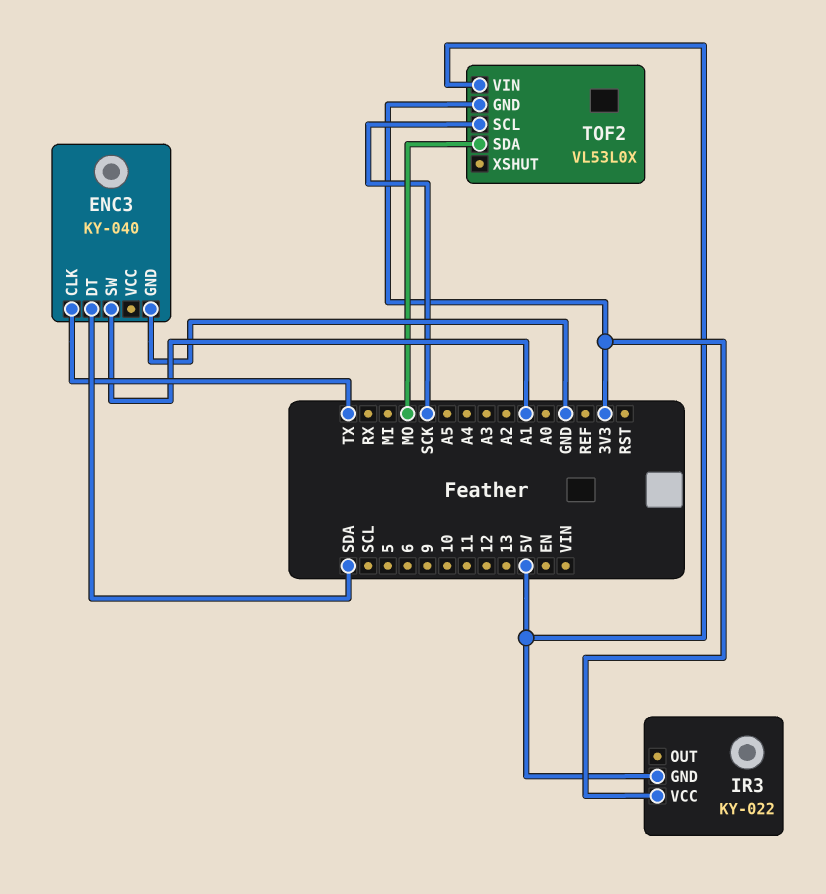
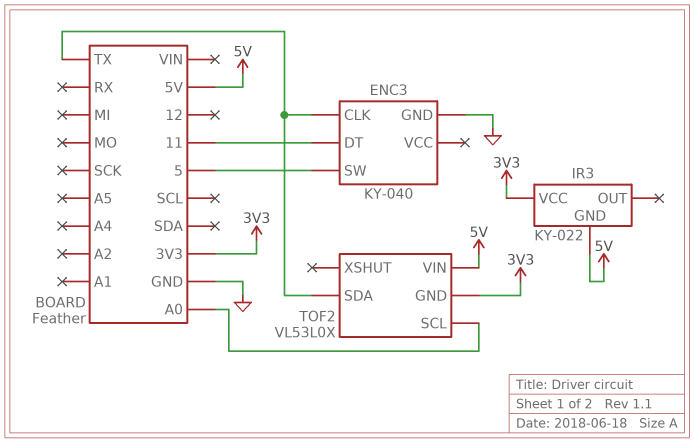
ENC3 pin DT: SDA -> 11
ENC3 pin SW: A1 -> 5
TOF2 pin SCL: SCK -> A0
TOF2 pin SDA: MO -> TX

